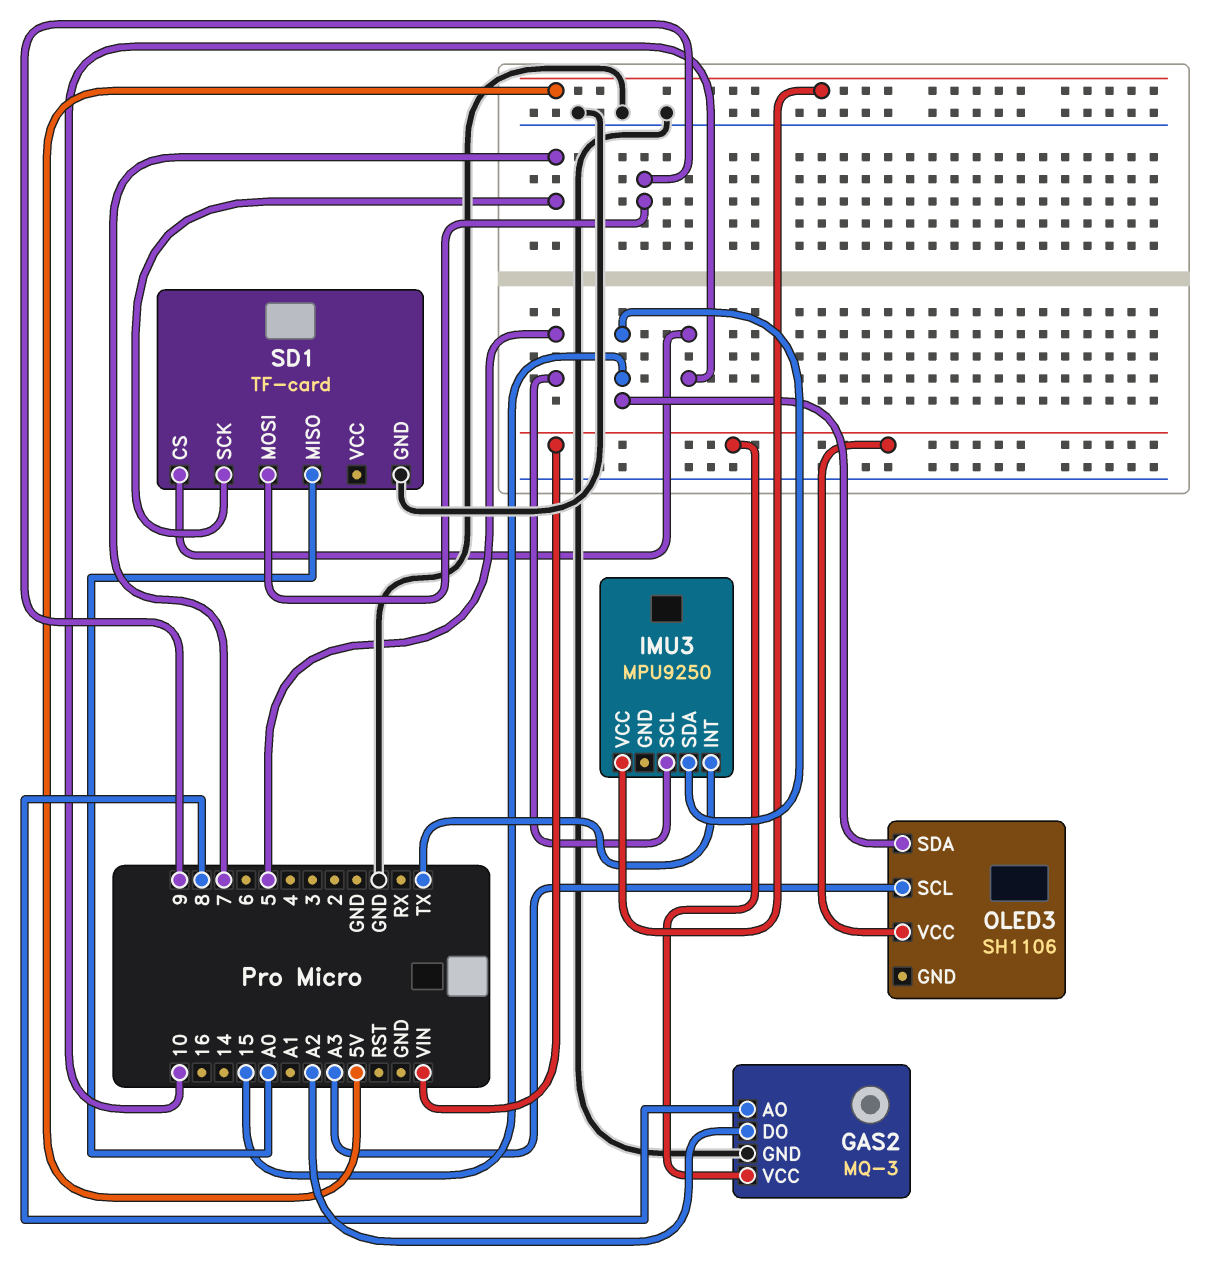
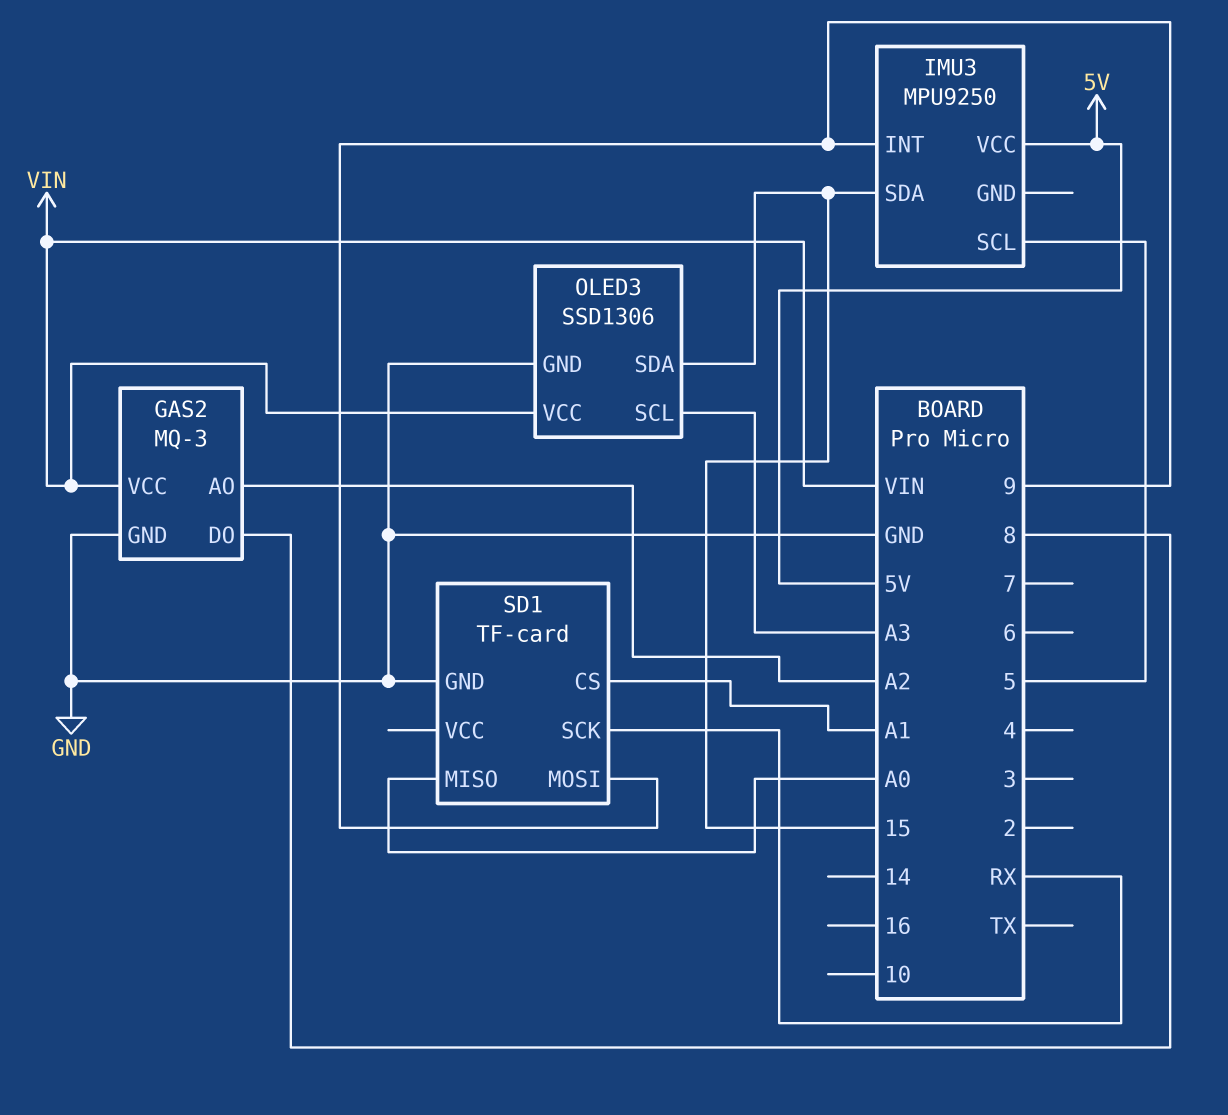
GAS2 pin AO: 8 -> A2
GAS2 pin DO: A2 -> 8
IMU3 pin INT: TX -> 9
OLED3: SH1106 -> SSD1306
OLED3 pin GND: none -> GND
SD1 pin CS: 10 -> A1
SD1 pin SCK: 7 -> RX

